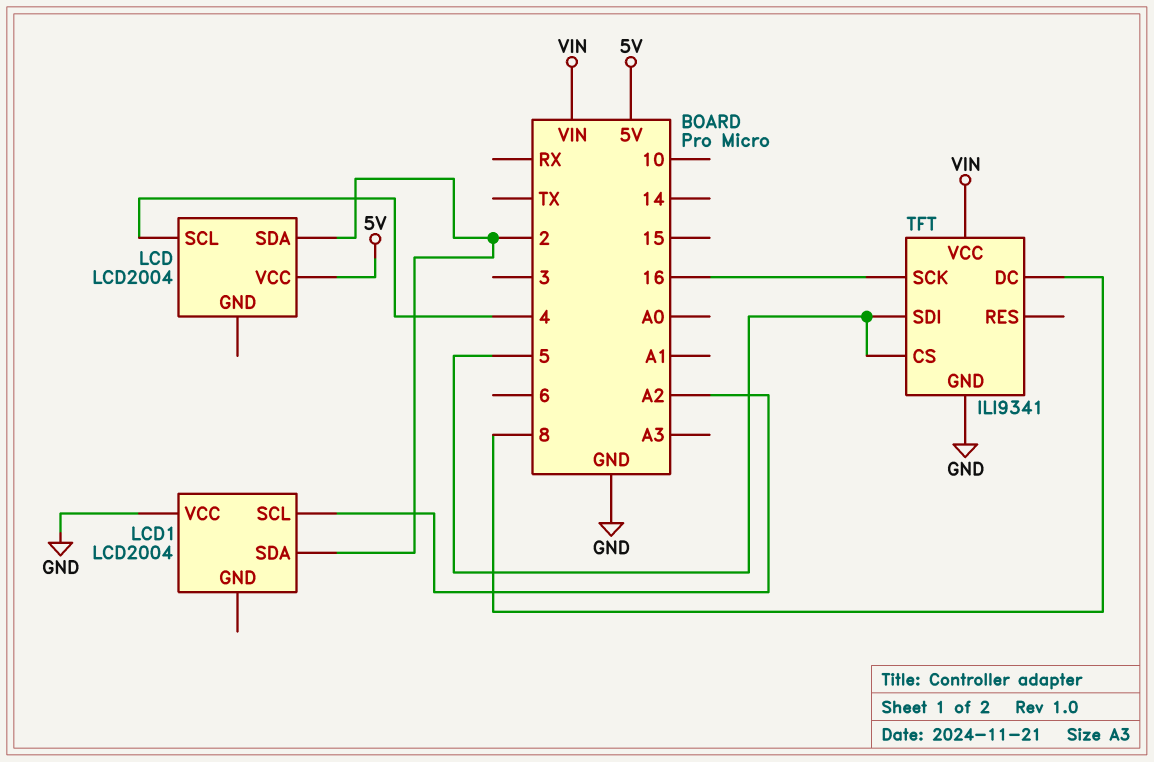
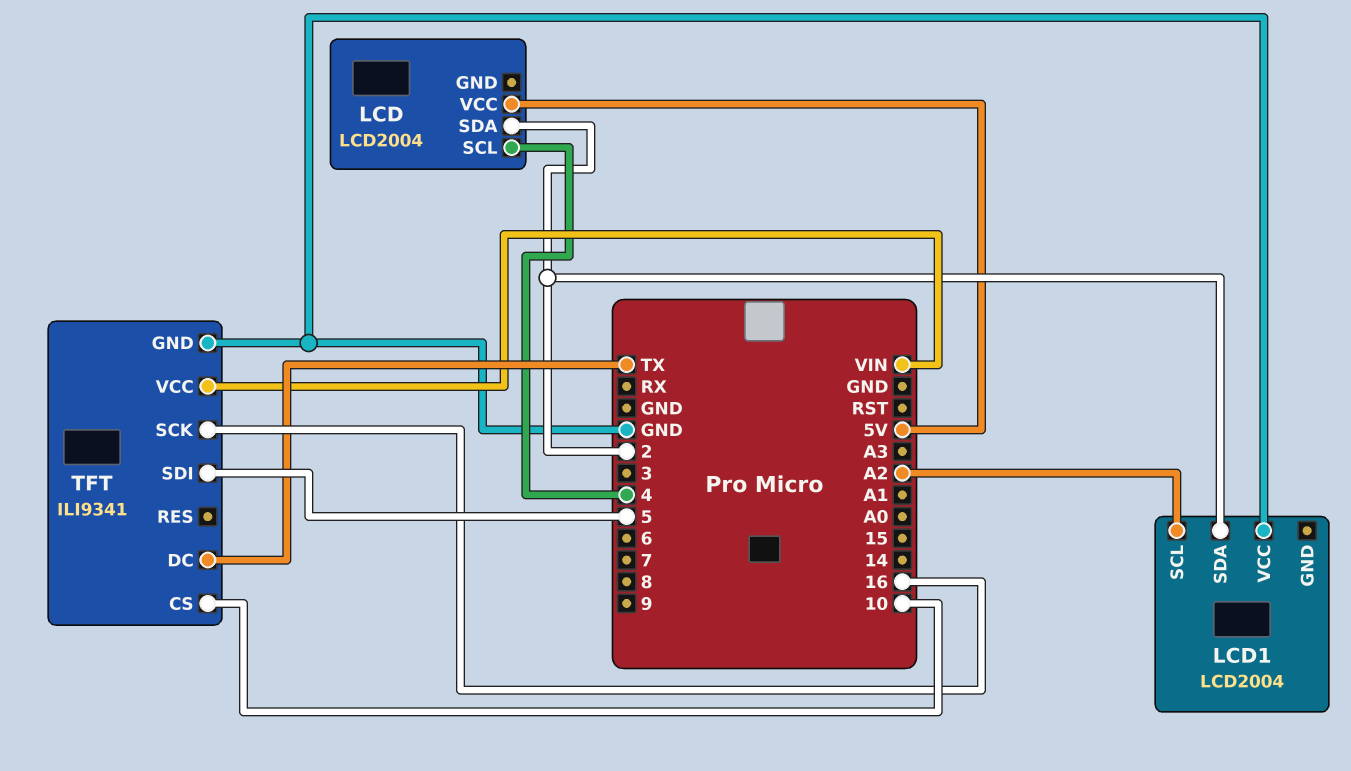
TFT pin CS: 5 -> 10
TFT pin DC: 8 -> TX

